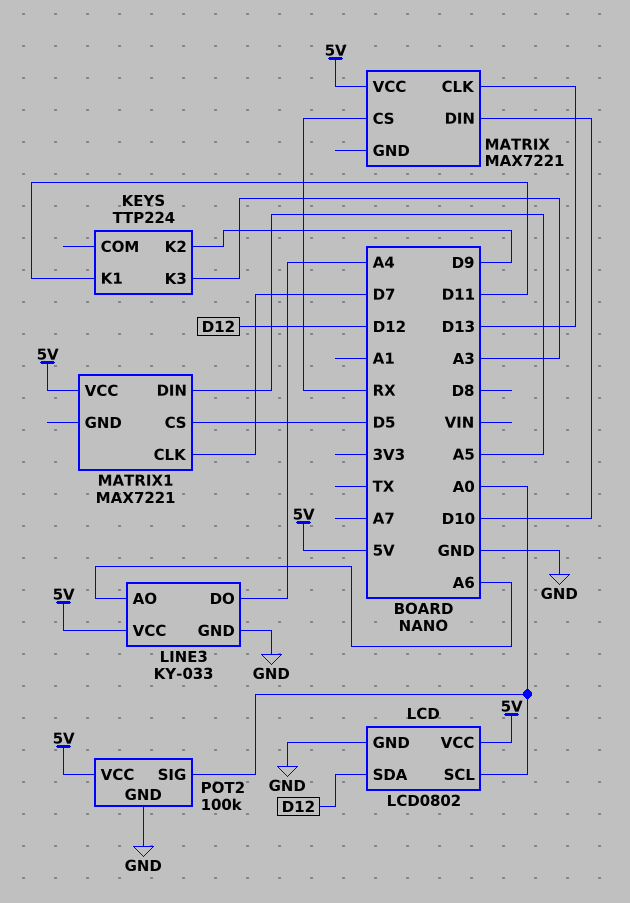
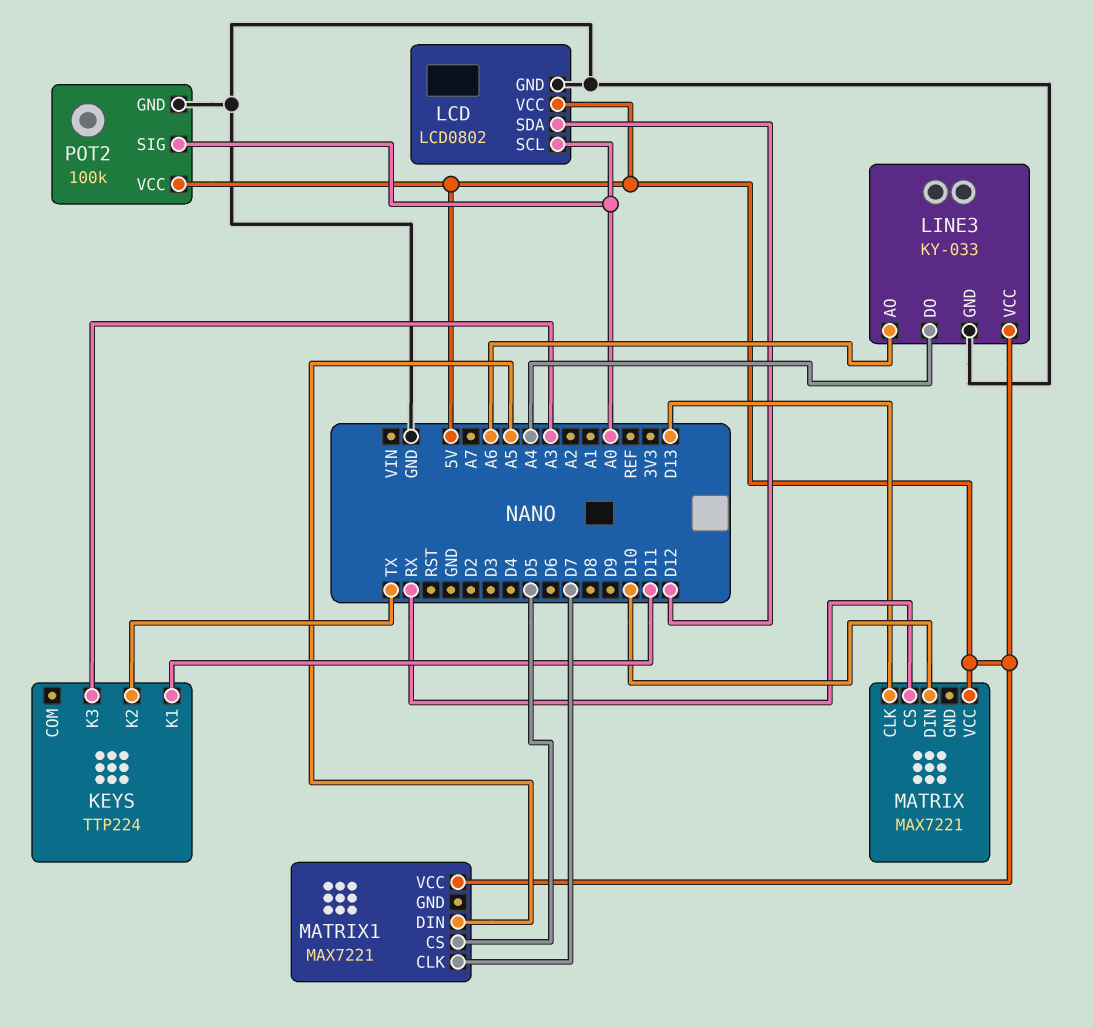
KEYS pin K2: D9 -> TX

